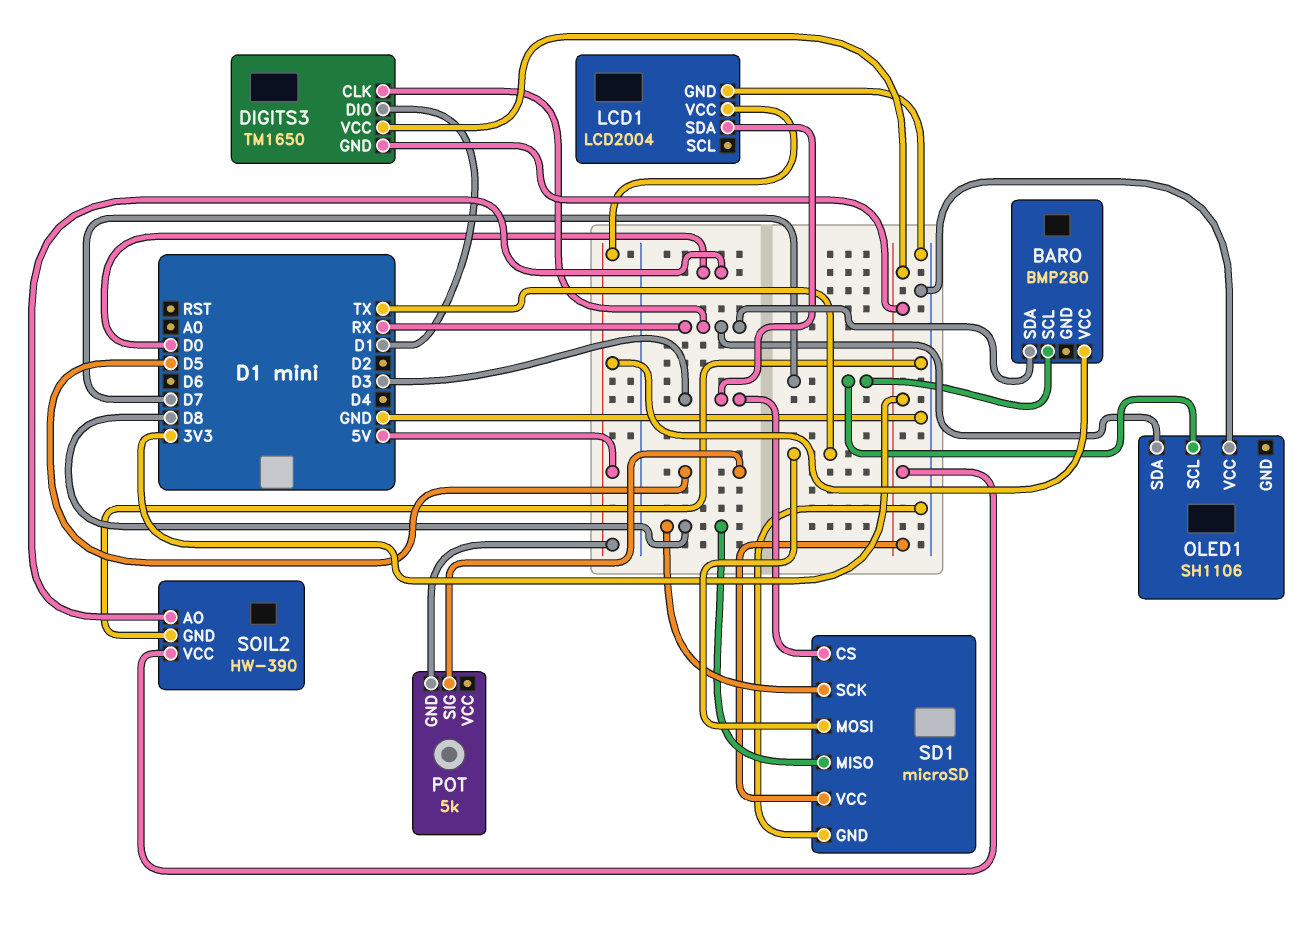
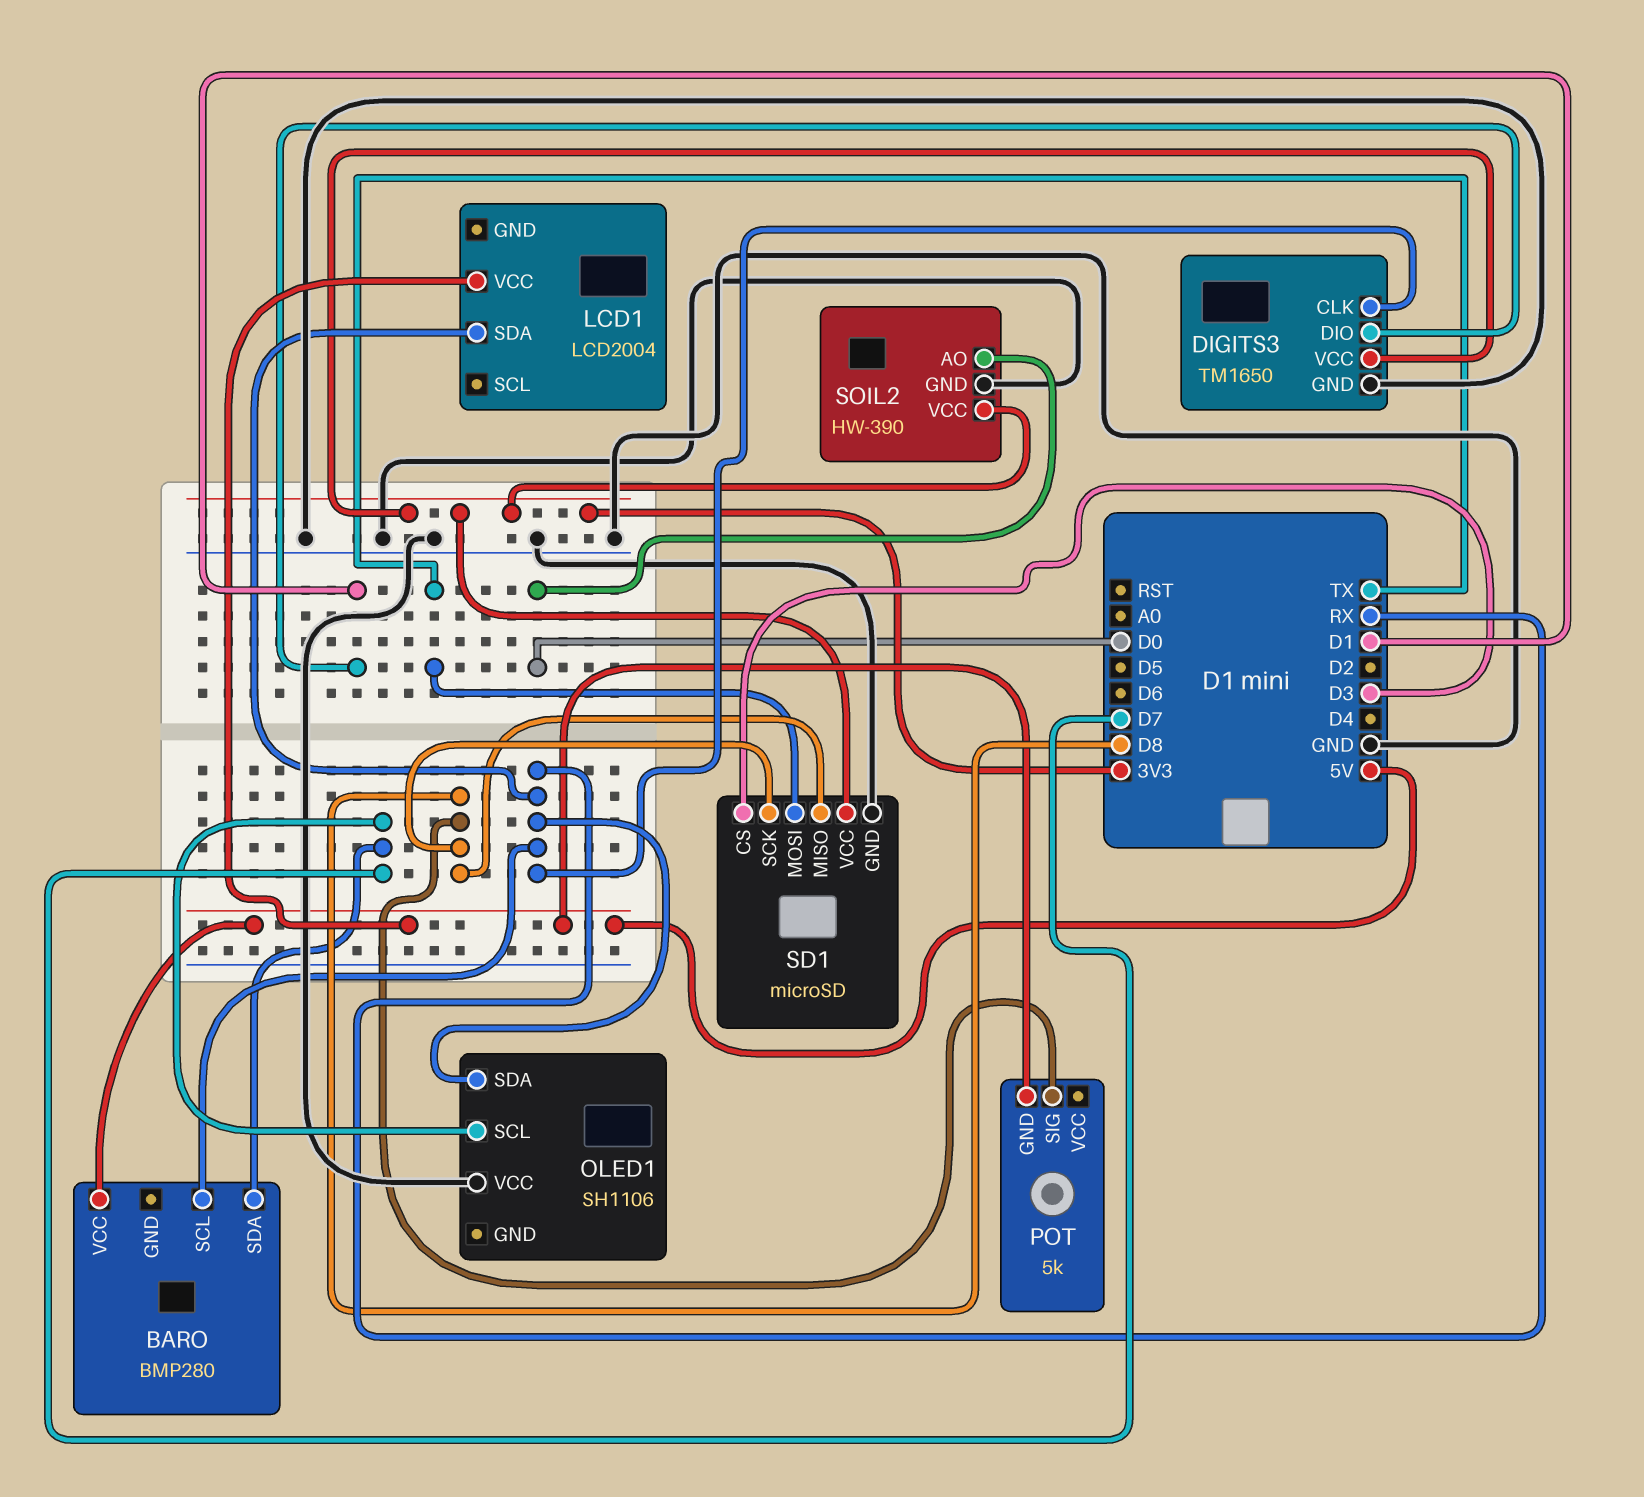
BARO pin SCL: D7 -> RX
BARO pin SDA: RX -> D7
DIGITS3 pin GND: 3V3 -> GND
LCD1 pin GND: GND -> none
LCD1 pin SDA: D3 -> RX
POT pin SIG: D5 -> D8

